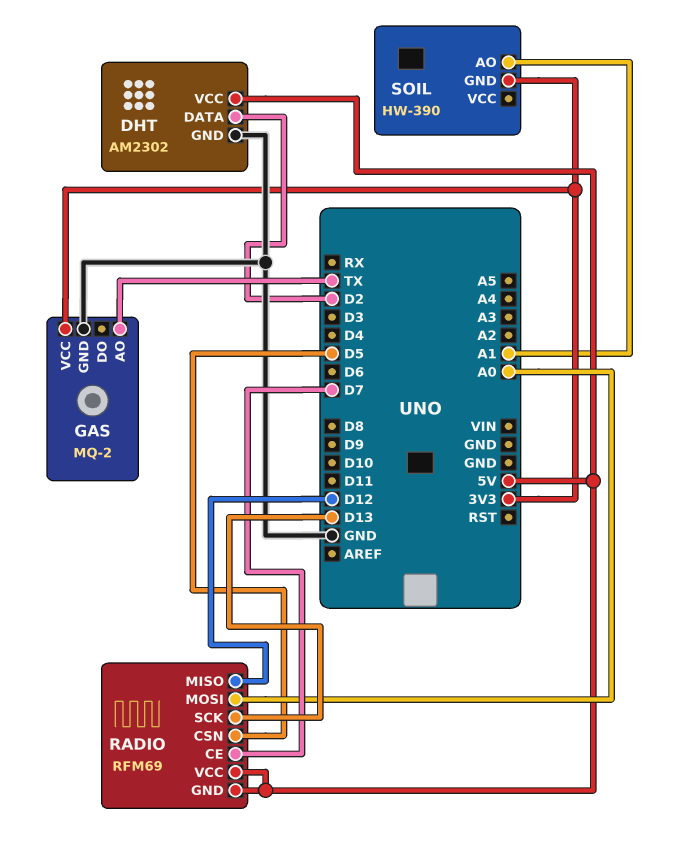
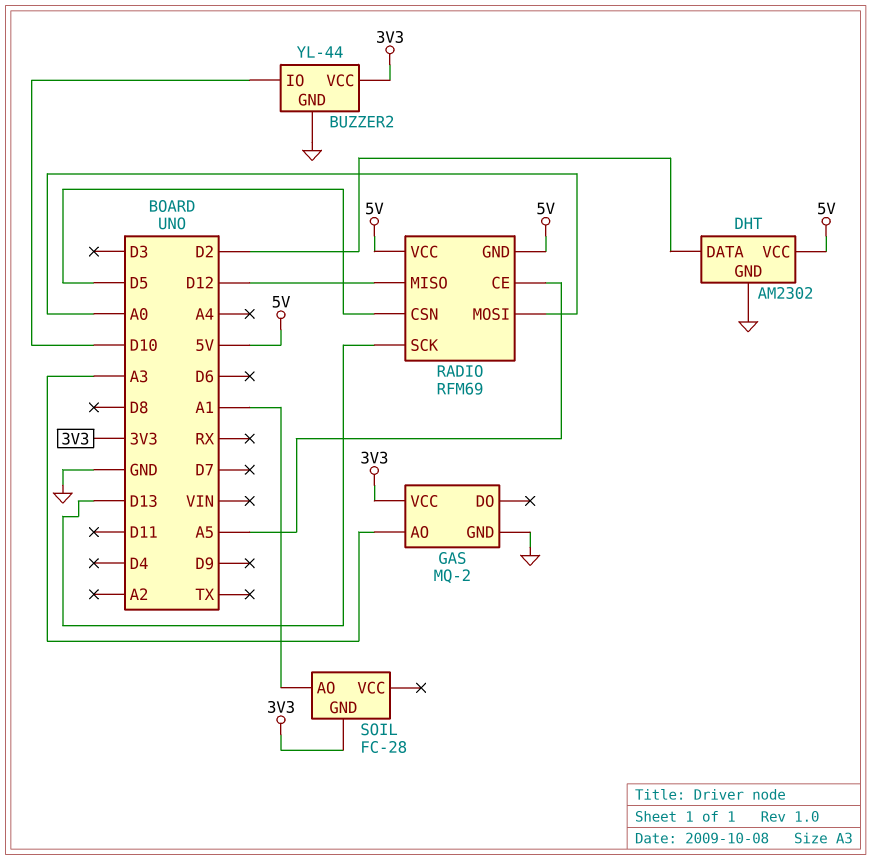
BUZZER2: none -> YL-44
BUZZER2 pin GND: none -> GND
BUZZER2 pin IO: none -> D10
BUZZER2 pin VCC: none -> 3V3
GAS pin AO: TX -> A3
RADIO pin CE: D7 -> A5
SOIL: HW-390 -> FC-28

